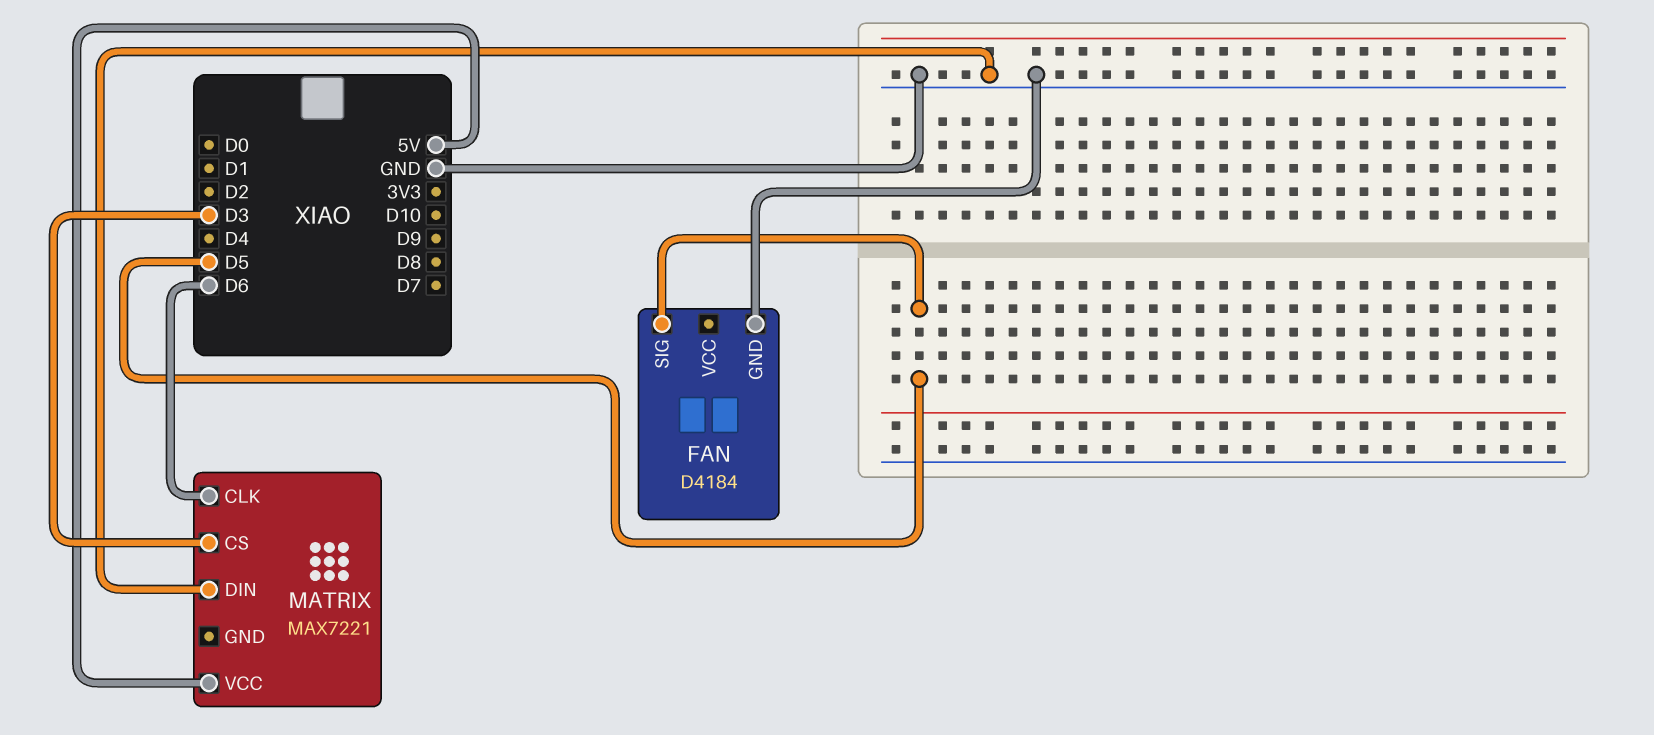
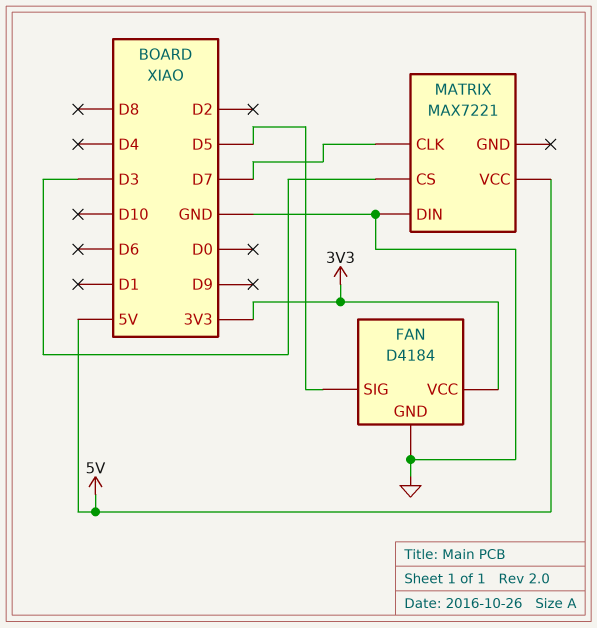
FAN pin VCC: none -> 3V3
MATRIX pin CLK: D6 -> D7

